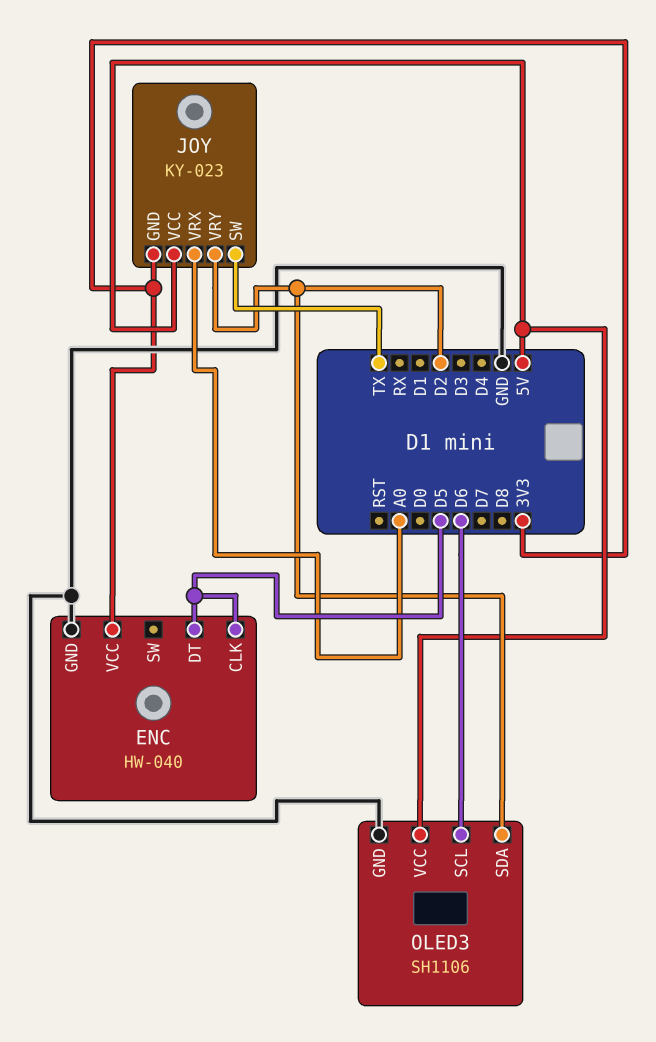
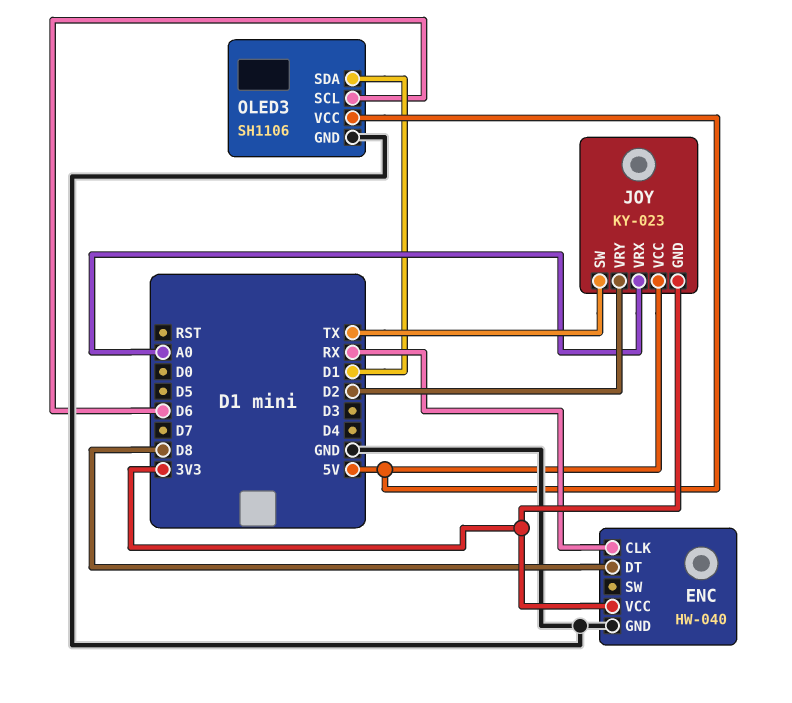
ENC pin CLK: D5 -> RX
ENC pin DT: D5 -> D8
OLED3 pin SDA: D2 -> D1

